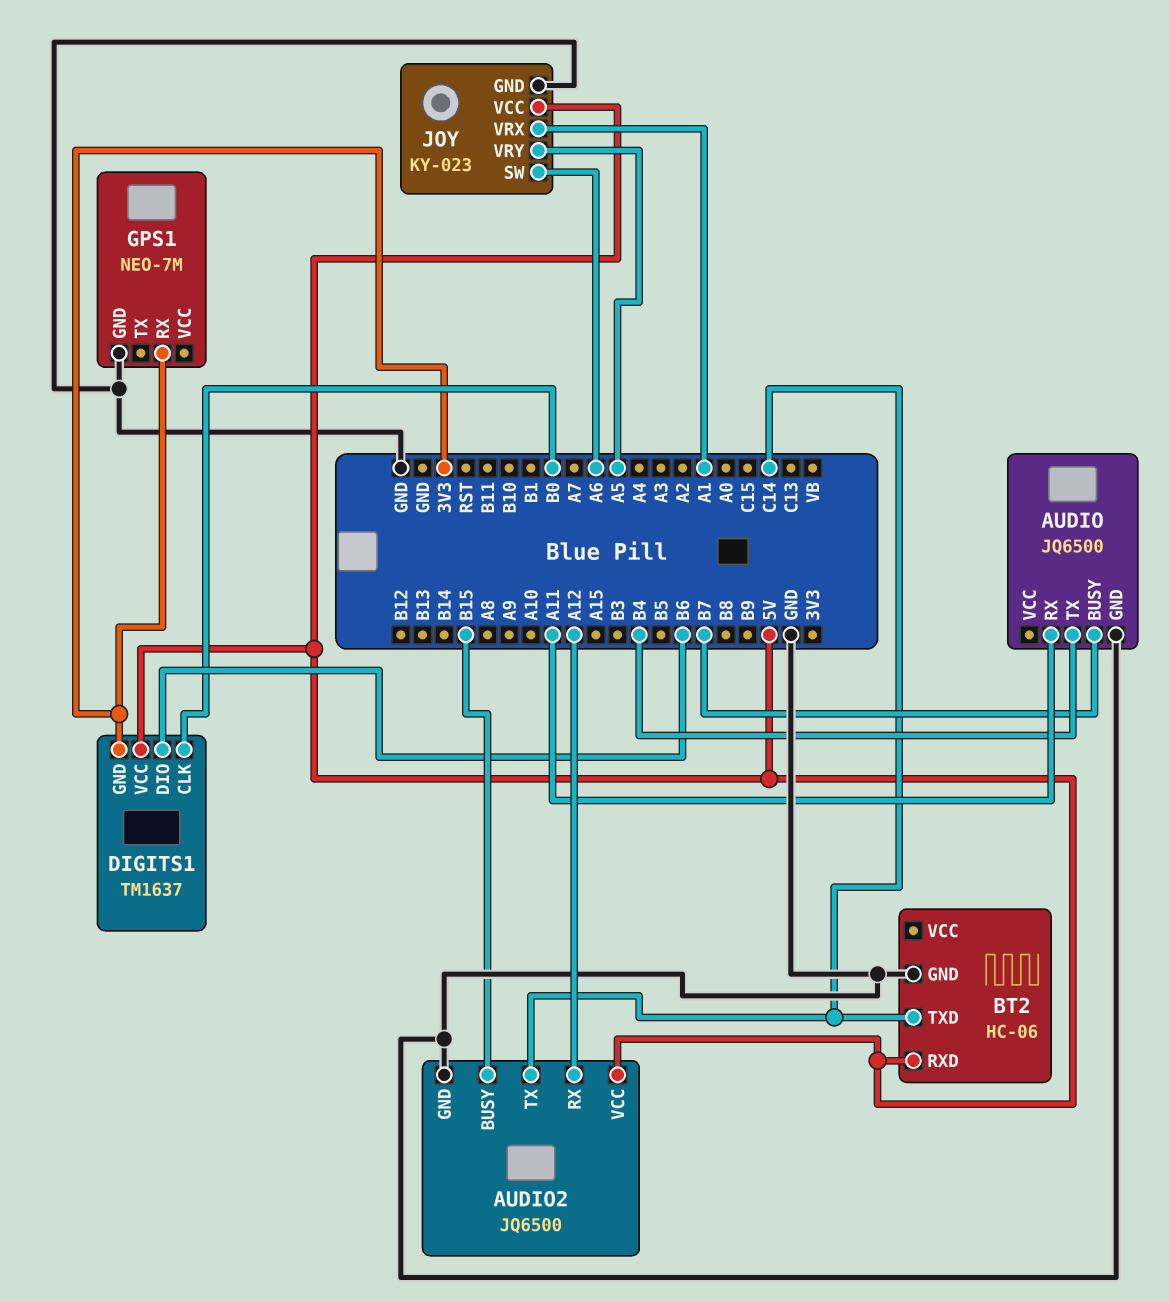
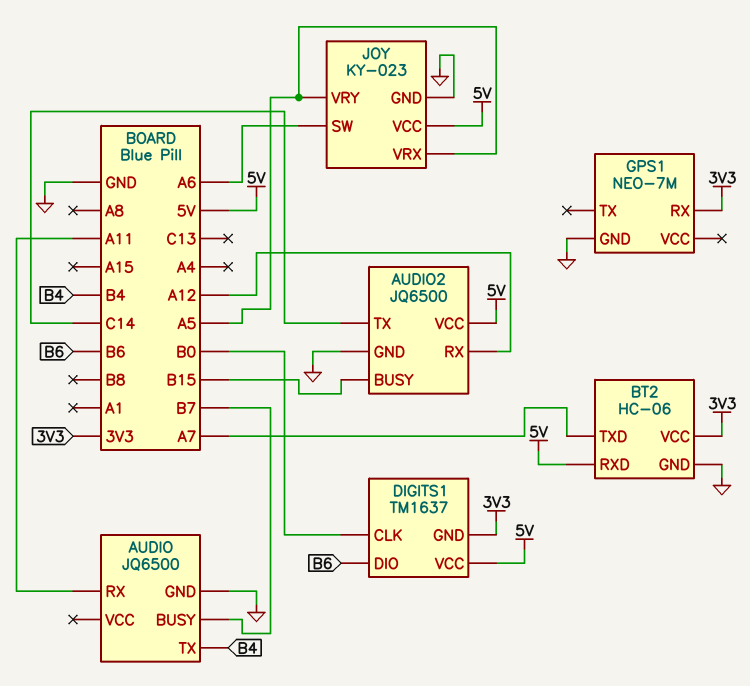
BT2 pin TXD: C14 -> A7
BT2 pin VCC: none -> 3V3
JOY pin VRX: A1 -> A5

